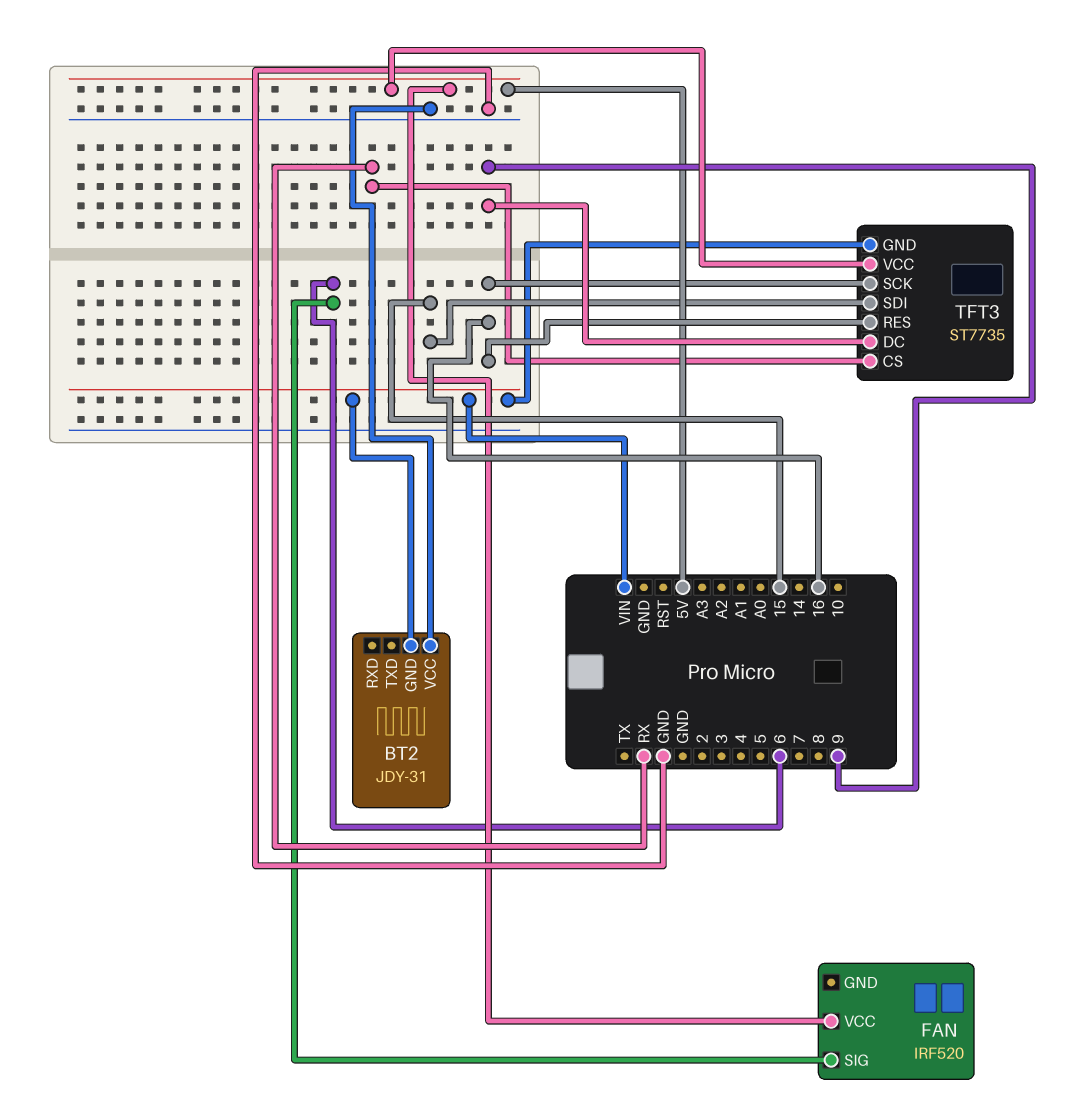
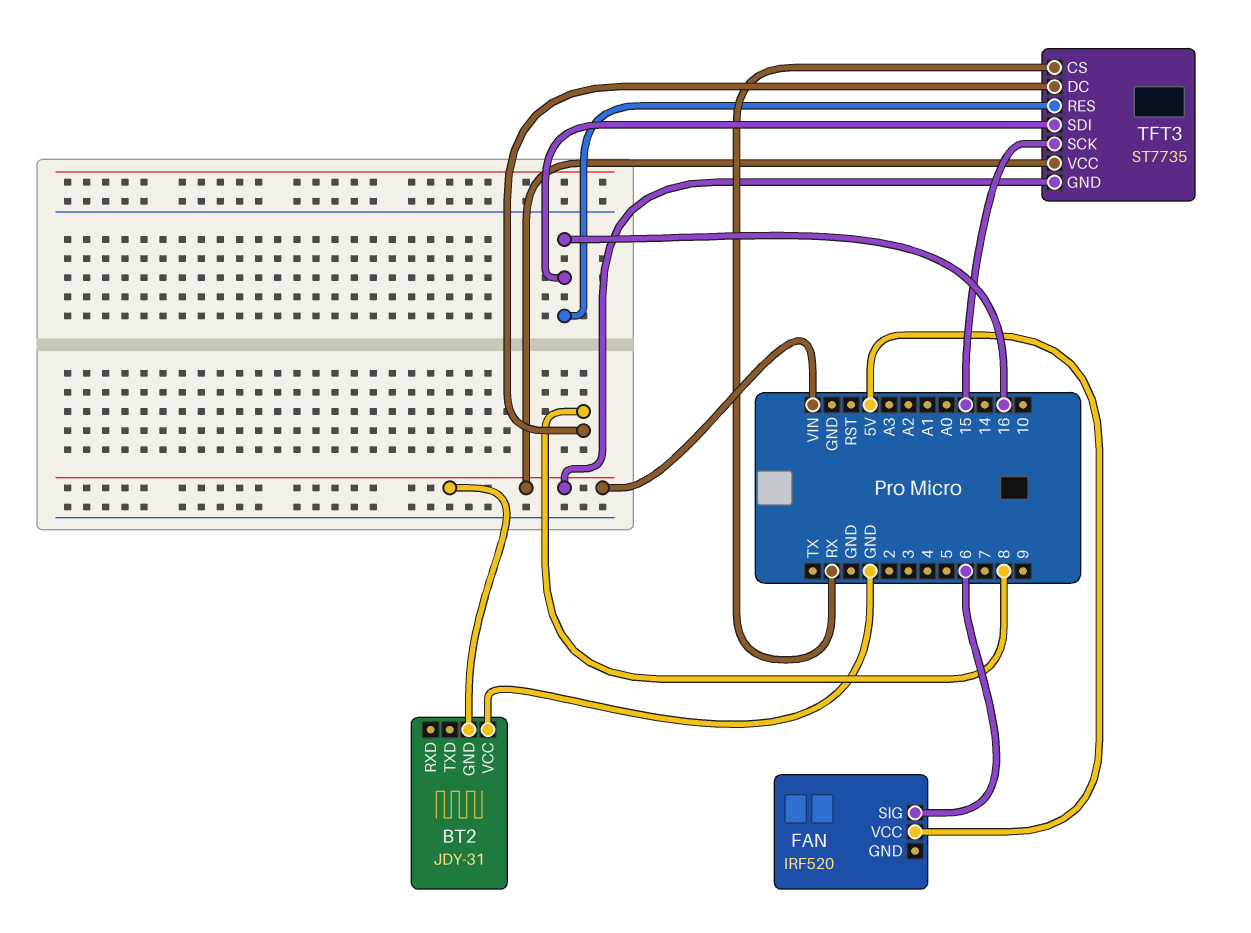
TFT3 pin DC: 9 -> 8
TFT3 pin SCK: 16 -> 15
TFT3 pin SDI: 15 -> 16
TFT3 pin VCC: 5V -> VIN

